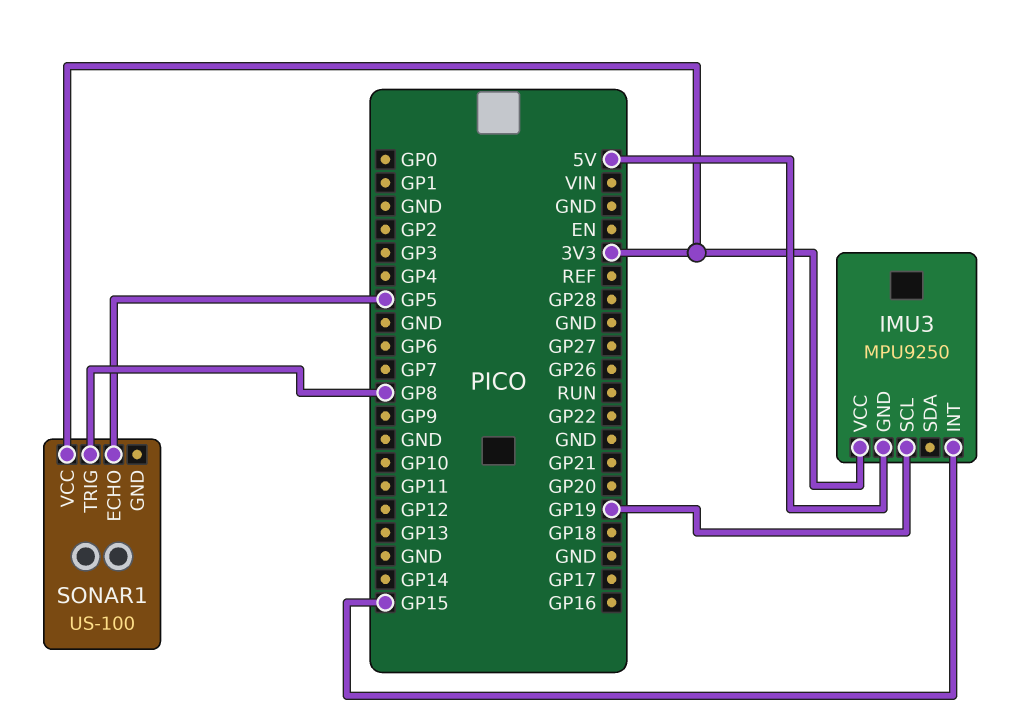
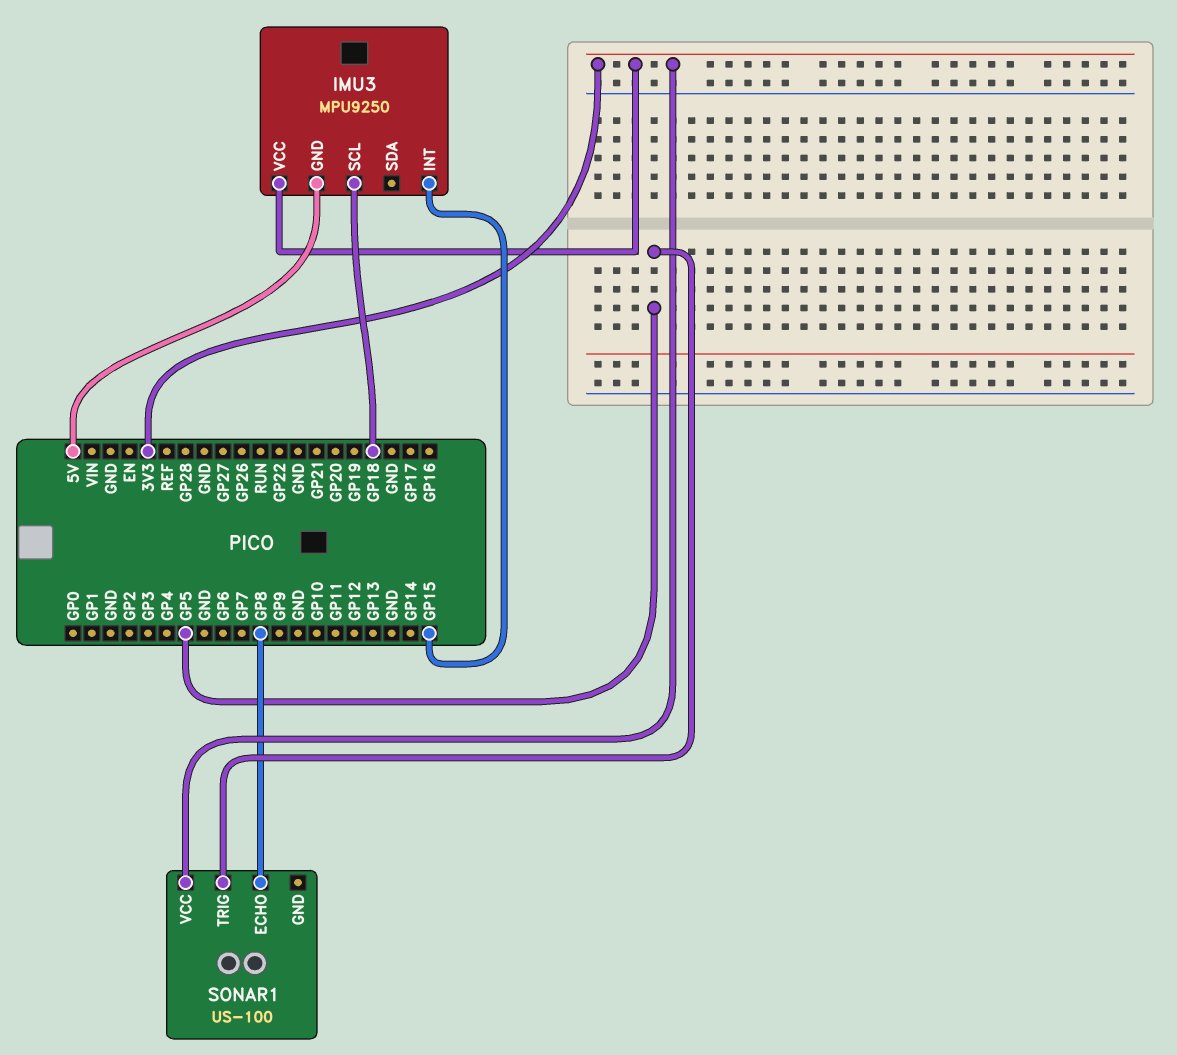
IMU3 pin SCL: GP19 -> GP18
SONAR1 pin ECHO: GP5 -> GP8
SONAR1 pin TRIG: GP8 -> GP5

